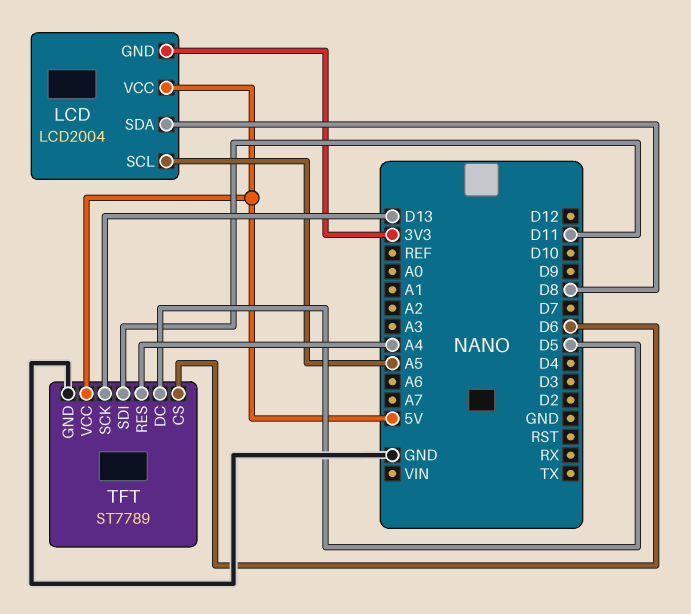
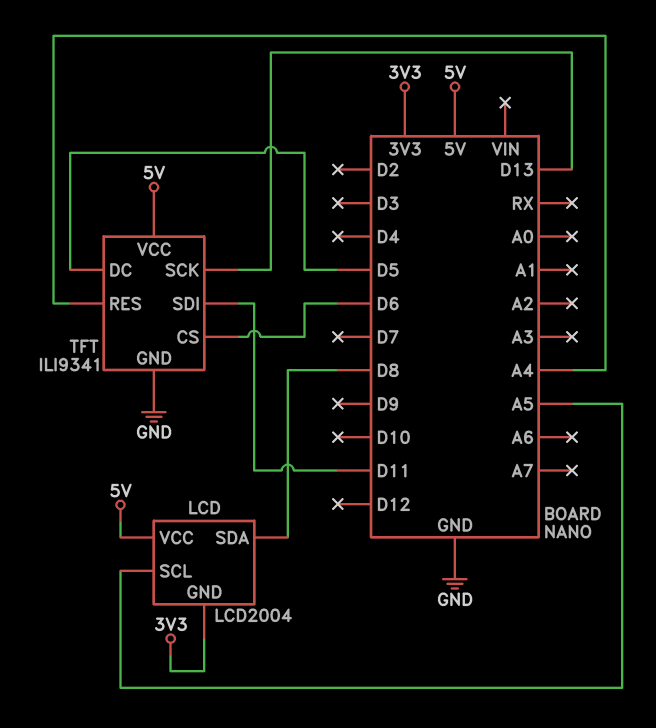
TFT: ST7789 -> ILI9341

